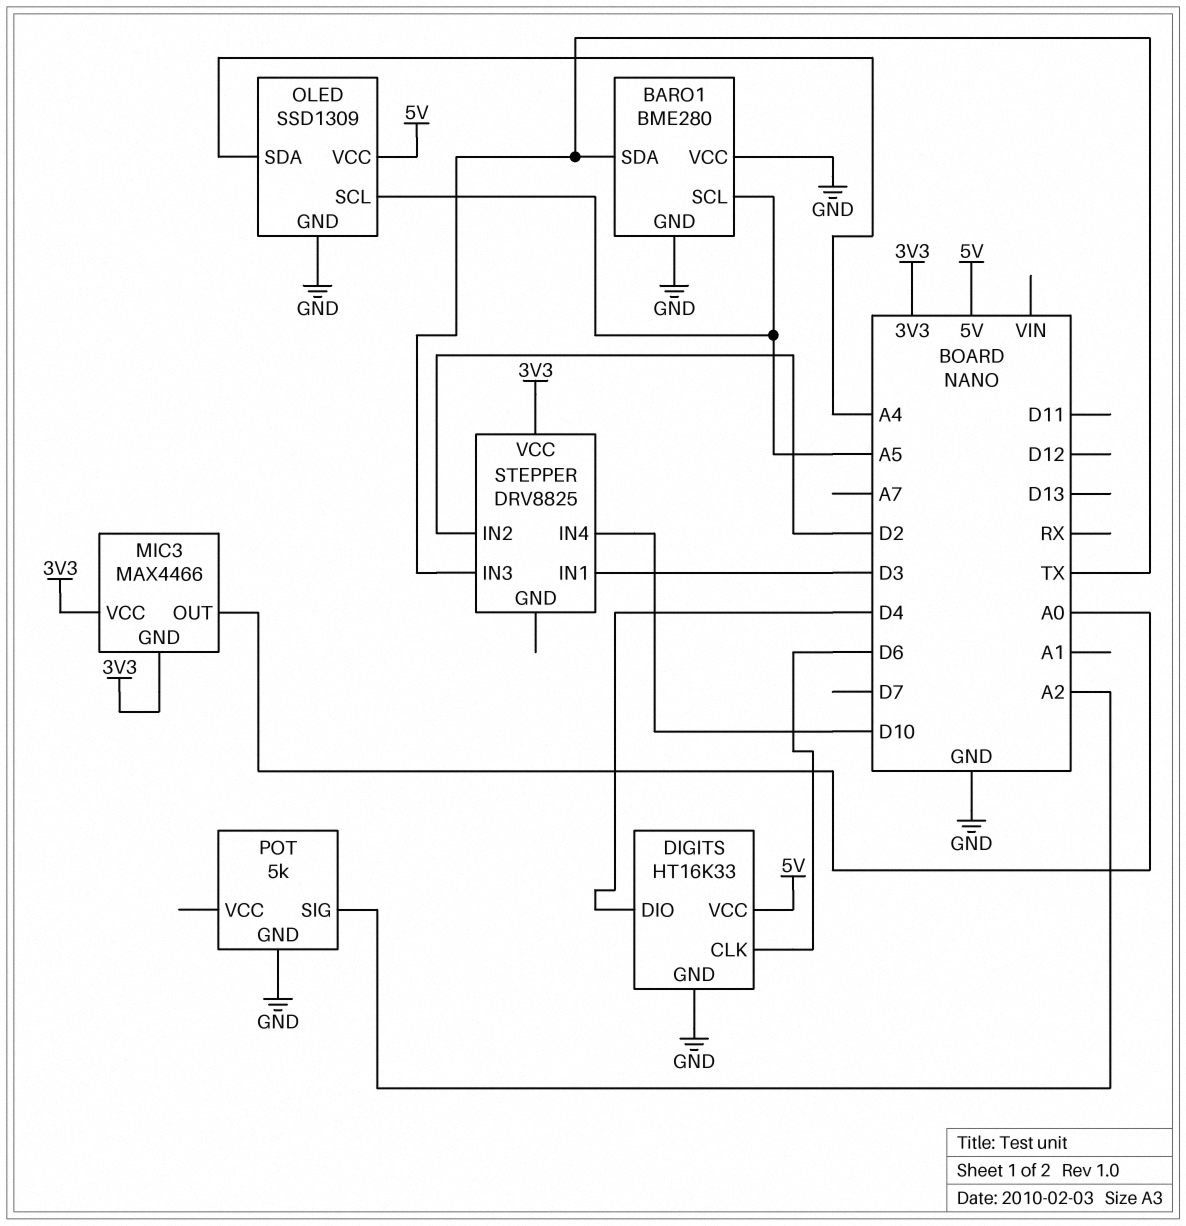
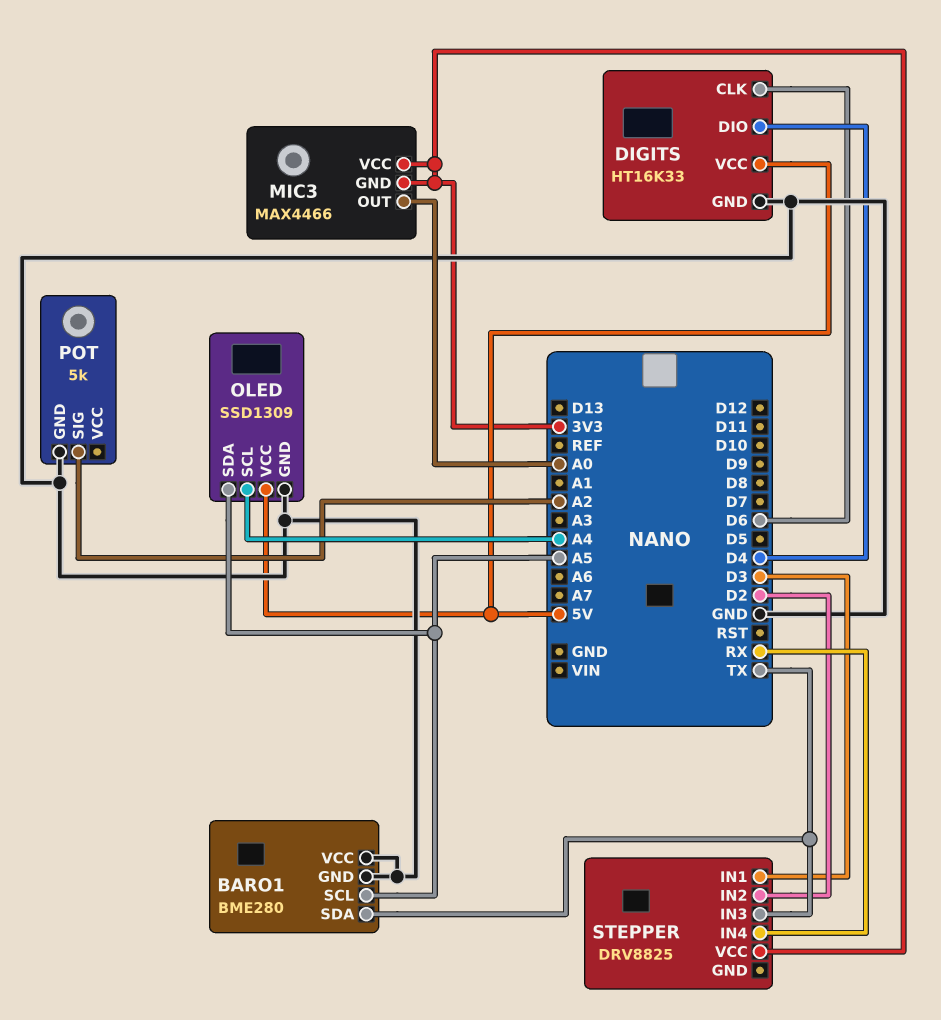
OLED pin SCL: A5 -> A4
OLED pin SDA: A4 -> A5
STEPPER pin IN4: D10 -> RX

